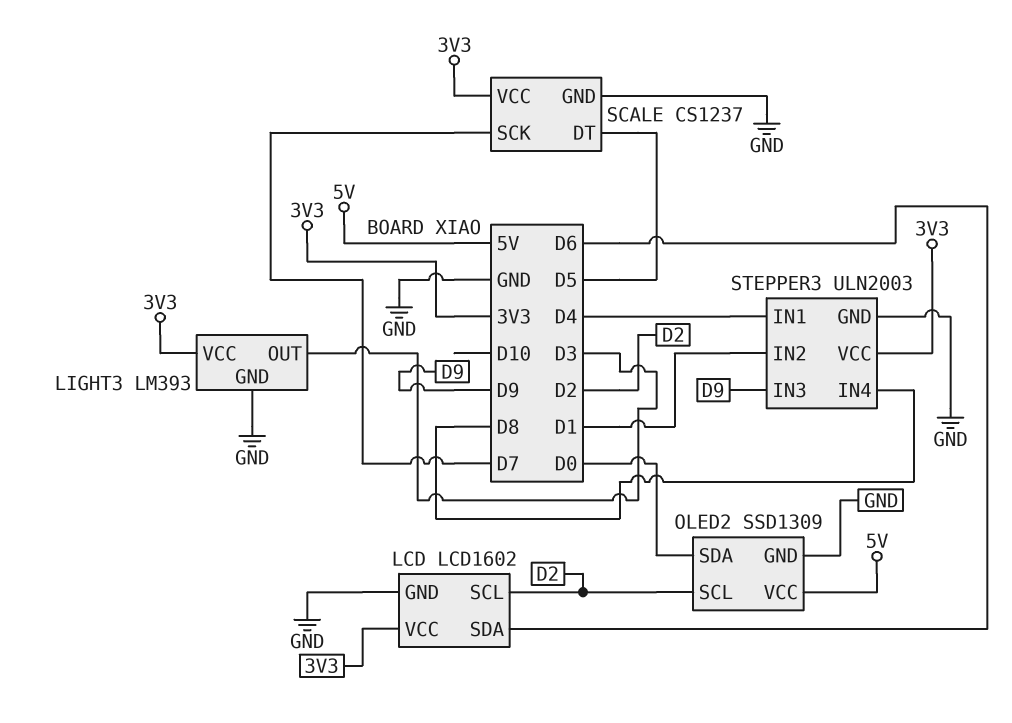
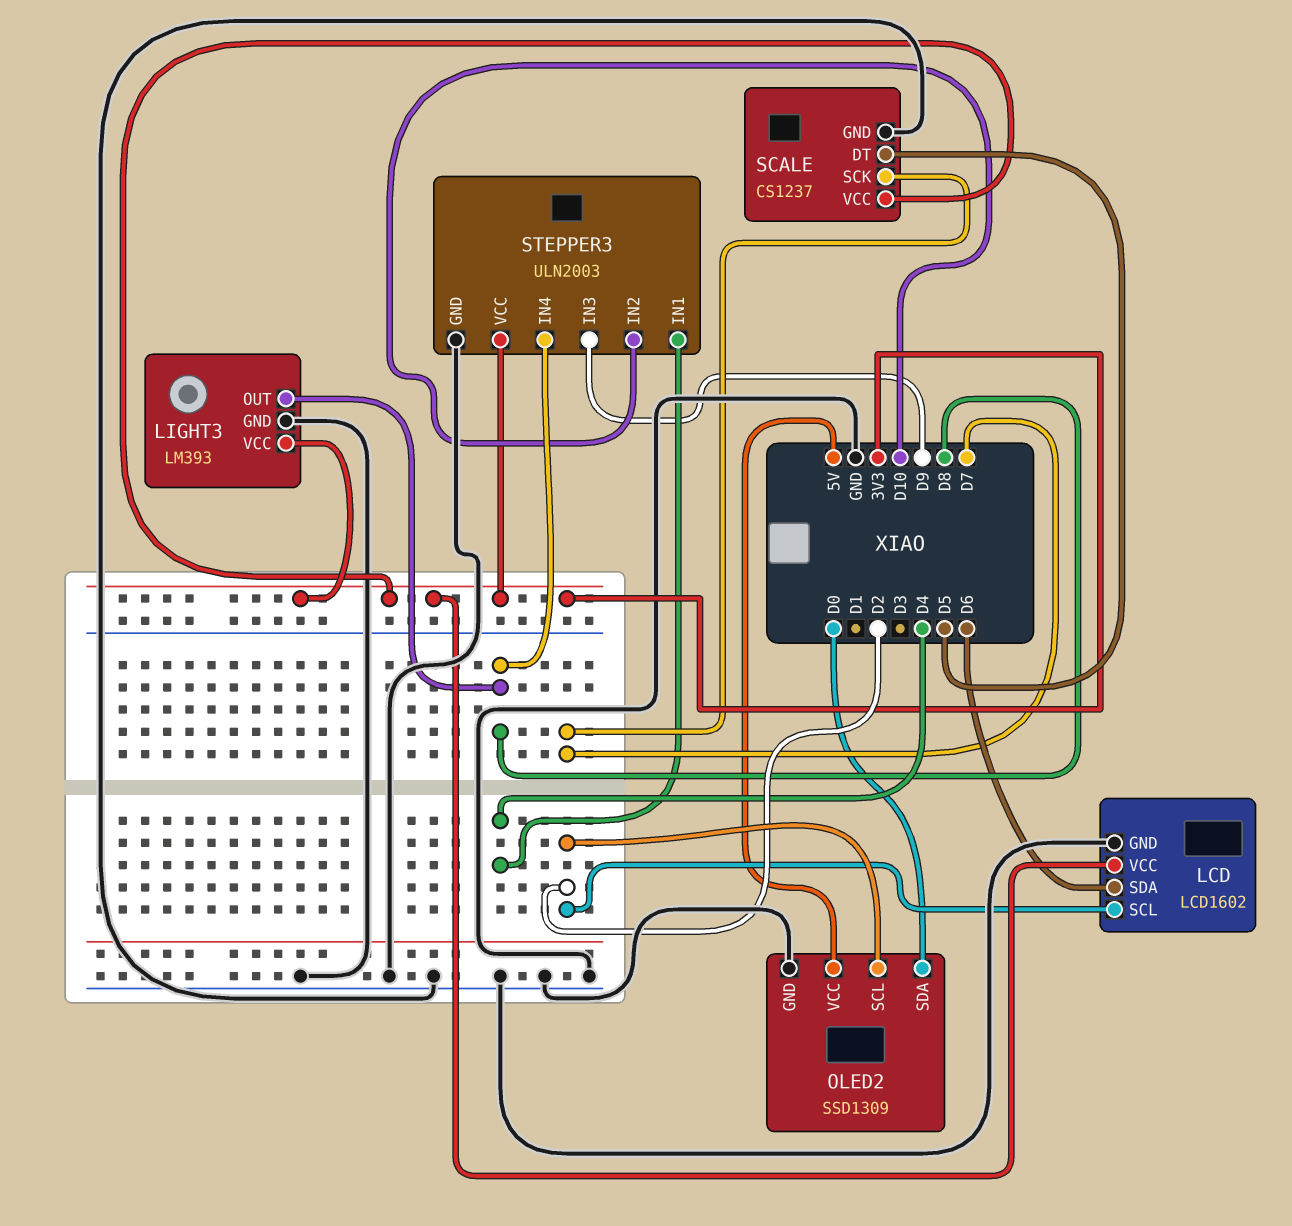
LIGHT3 pin OUT: D3 -> D8
STEPPER3 pin IN2: D1 -> D10

